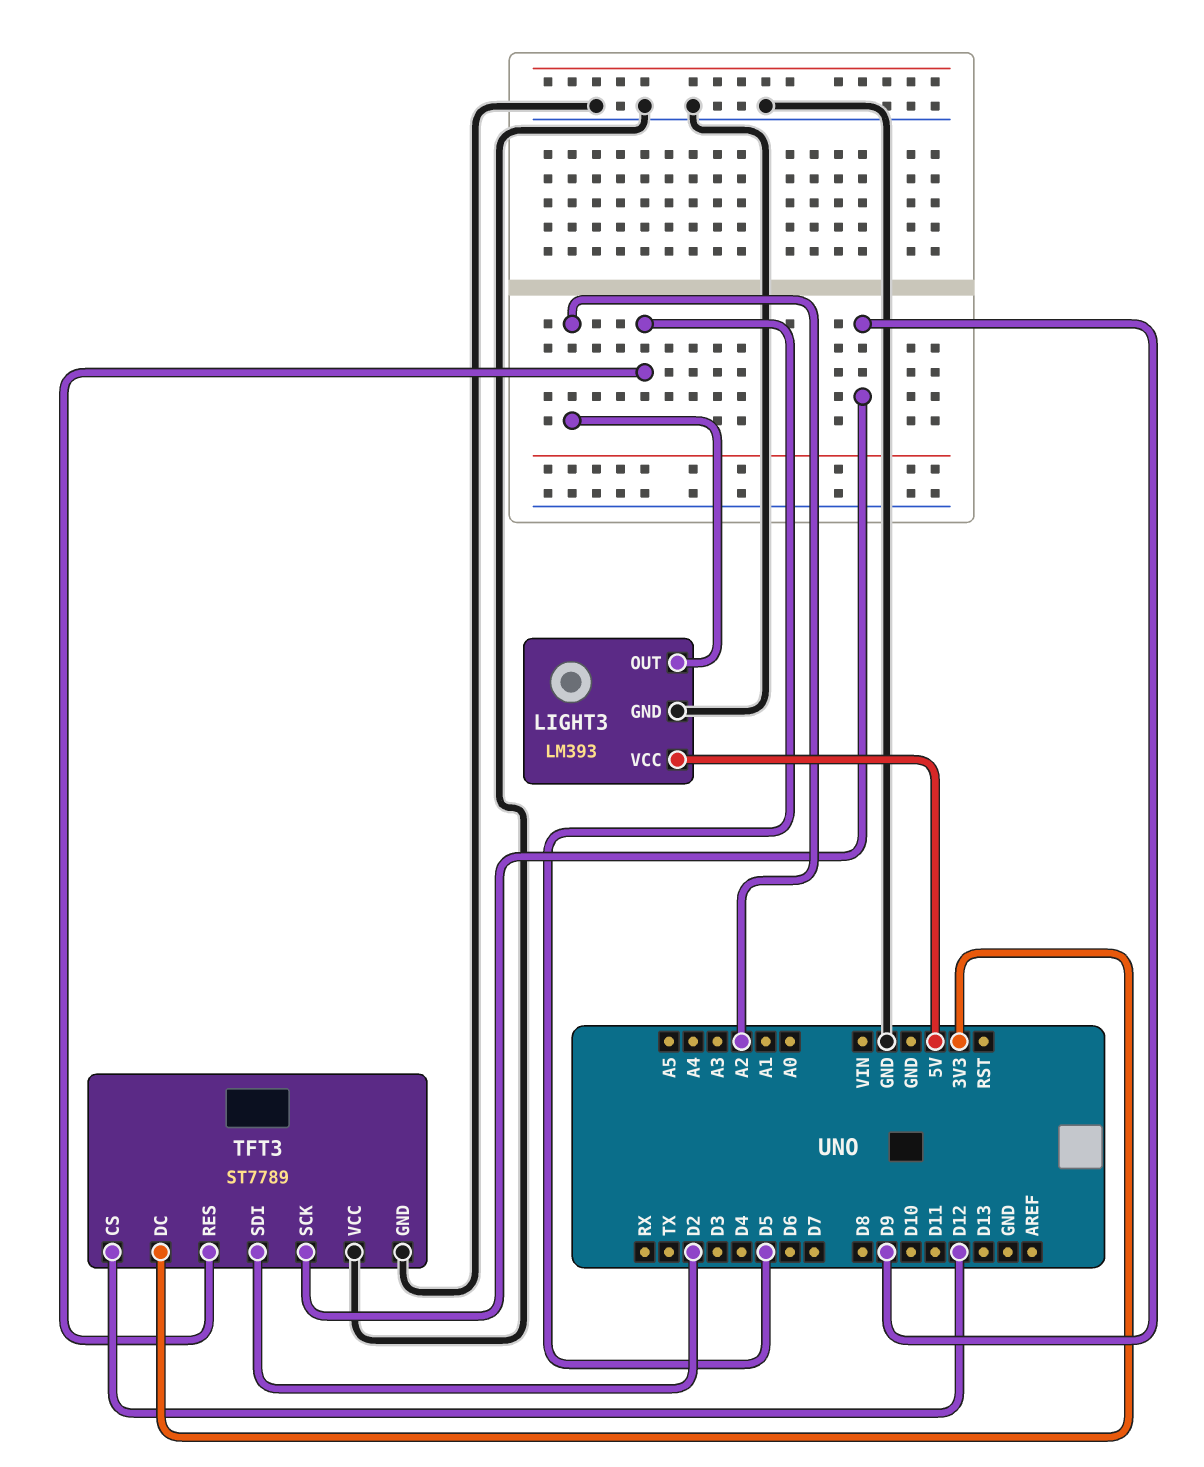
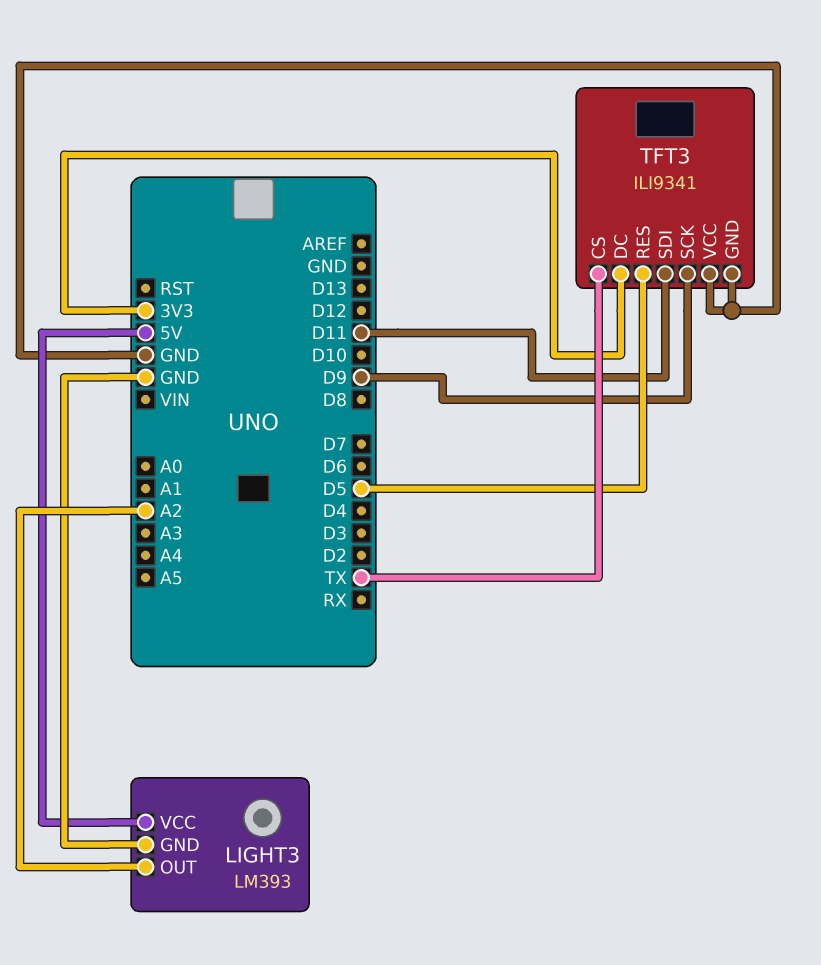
TFT3: ST7789 -> ILI9341
TFT3 pin CS: D12 -> TX
TFT3 pin SDI: D2 -> D11

